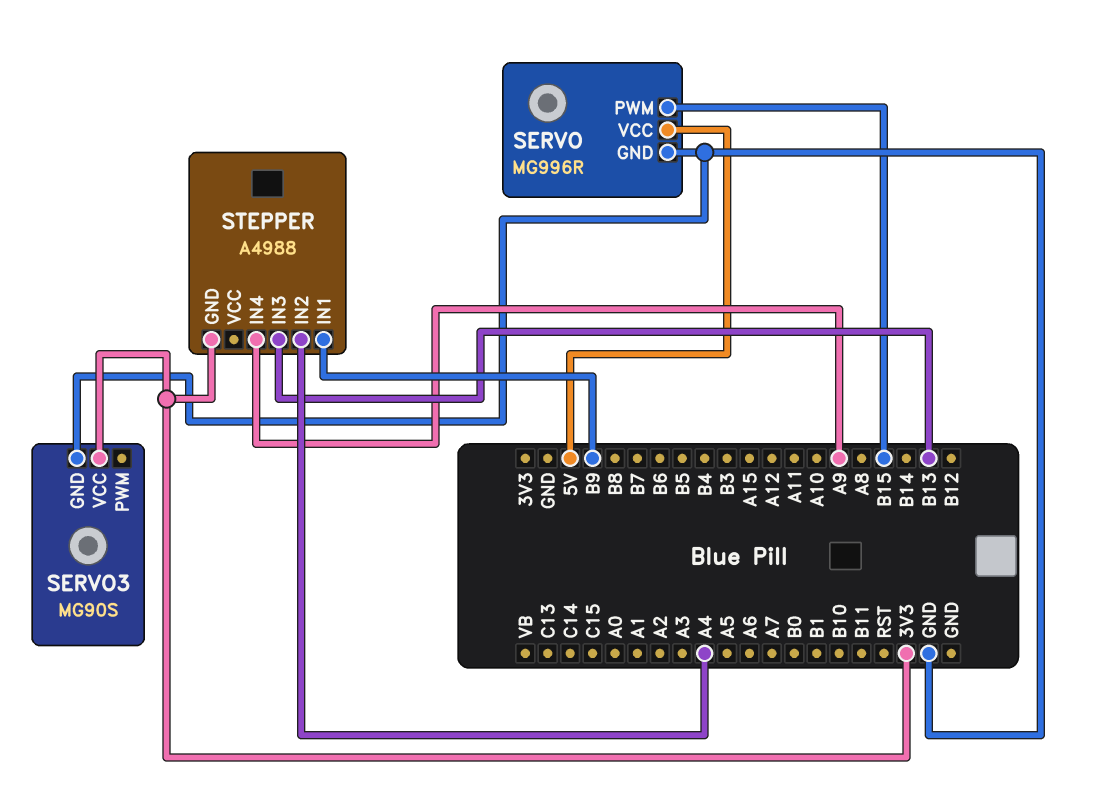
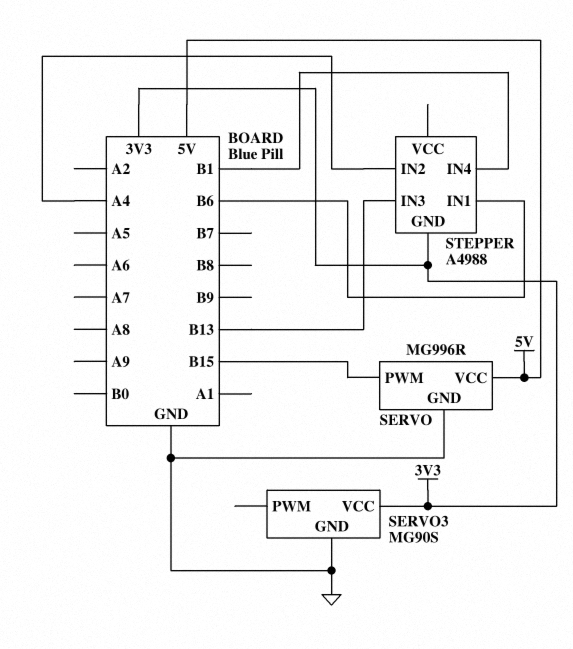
STEPPER pin IN1: B9 -> B6
STEPPER pin IN4: A9 -> B1

